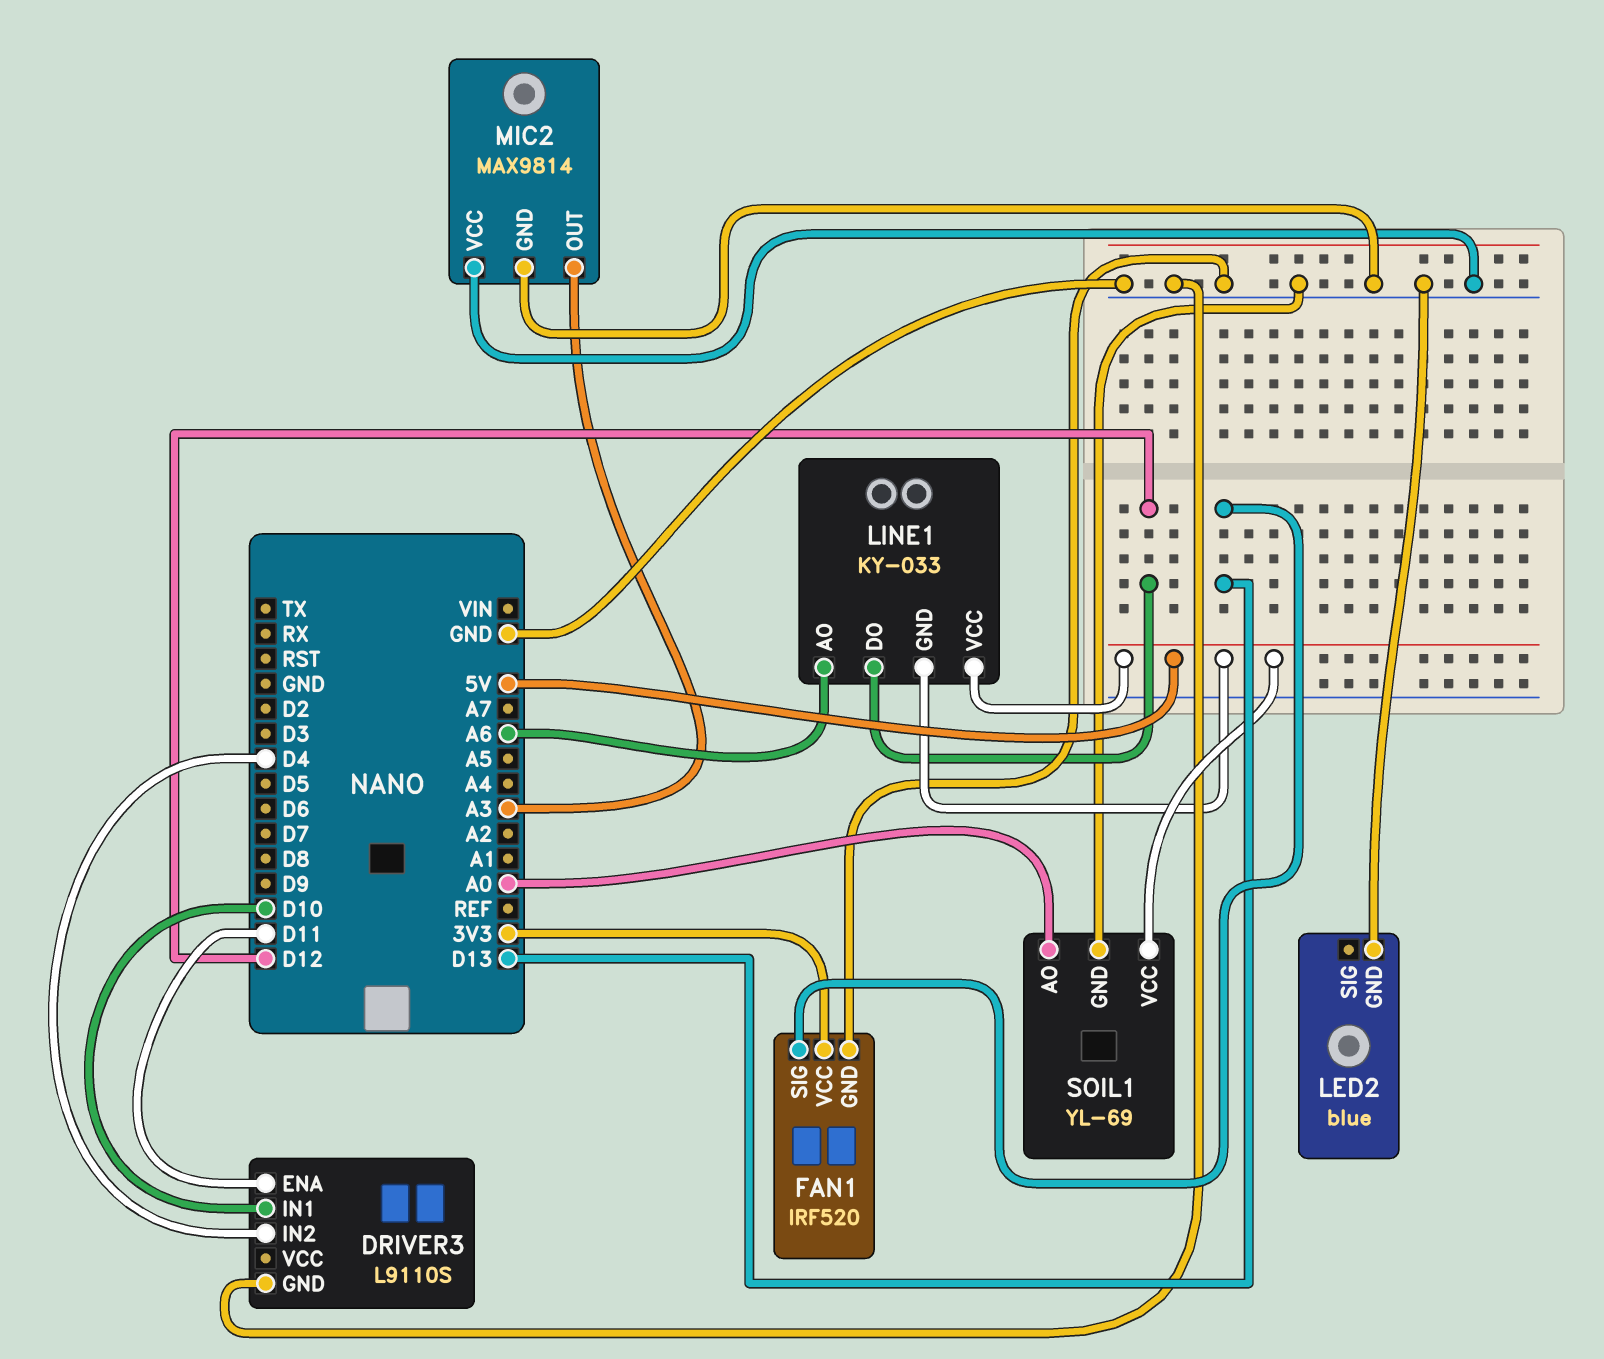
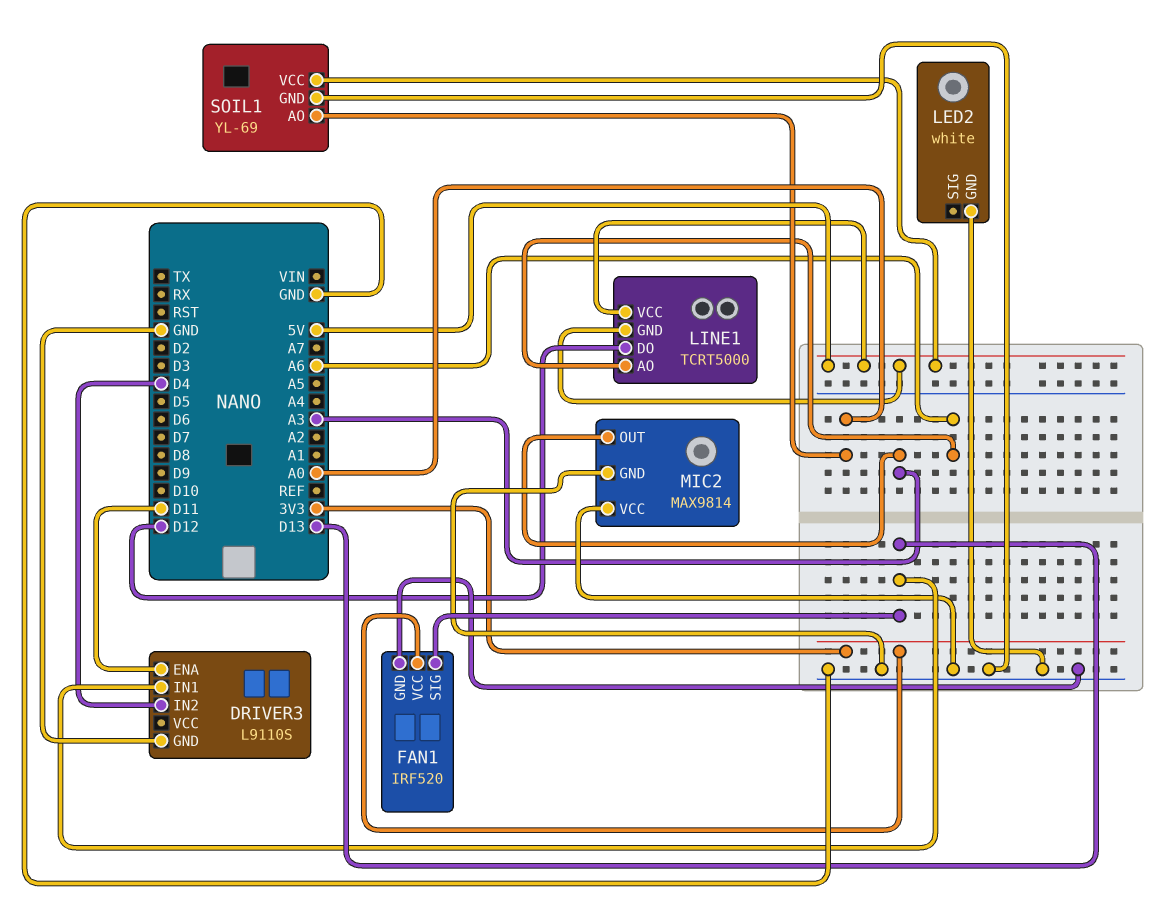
DRIVER3 pin IN1: D10 -> D13
LED2: blue -> white
LINE1: KY-033 -> TCRT5000

